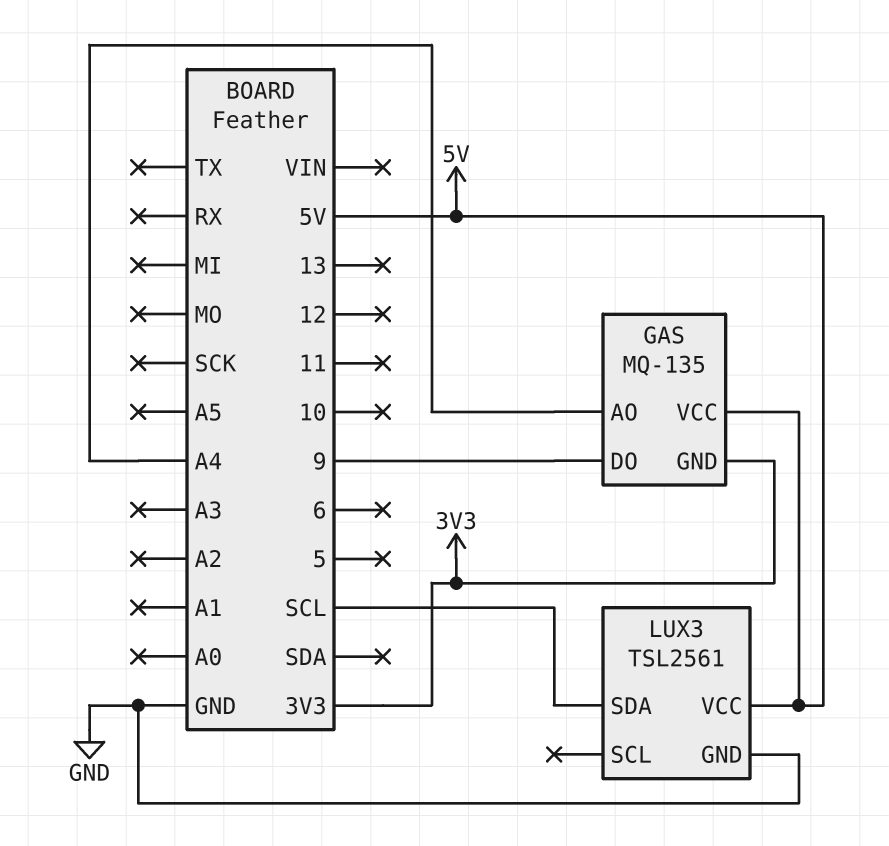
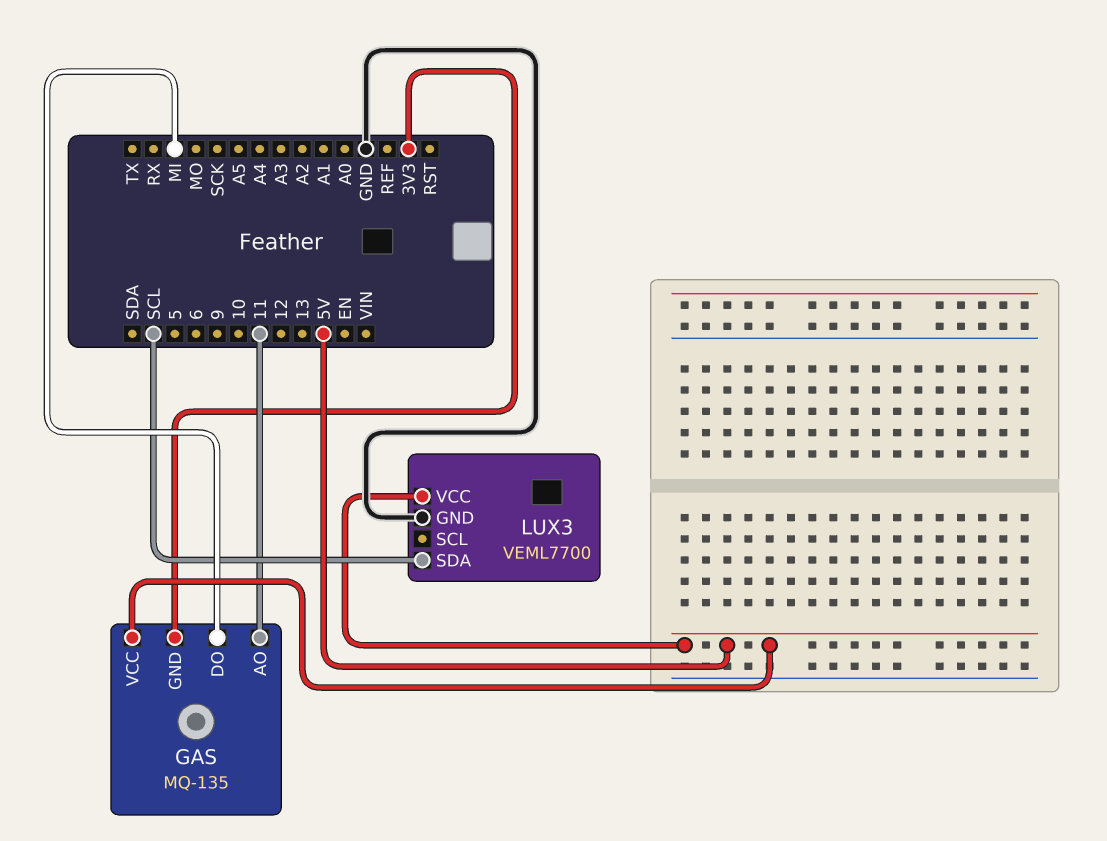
GAS pin AO: A4 -> 11
GAS pin DO: 9 -> MI
LUX3: TSL2561 -> VEML7700

